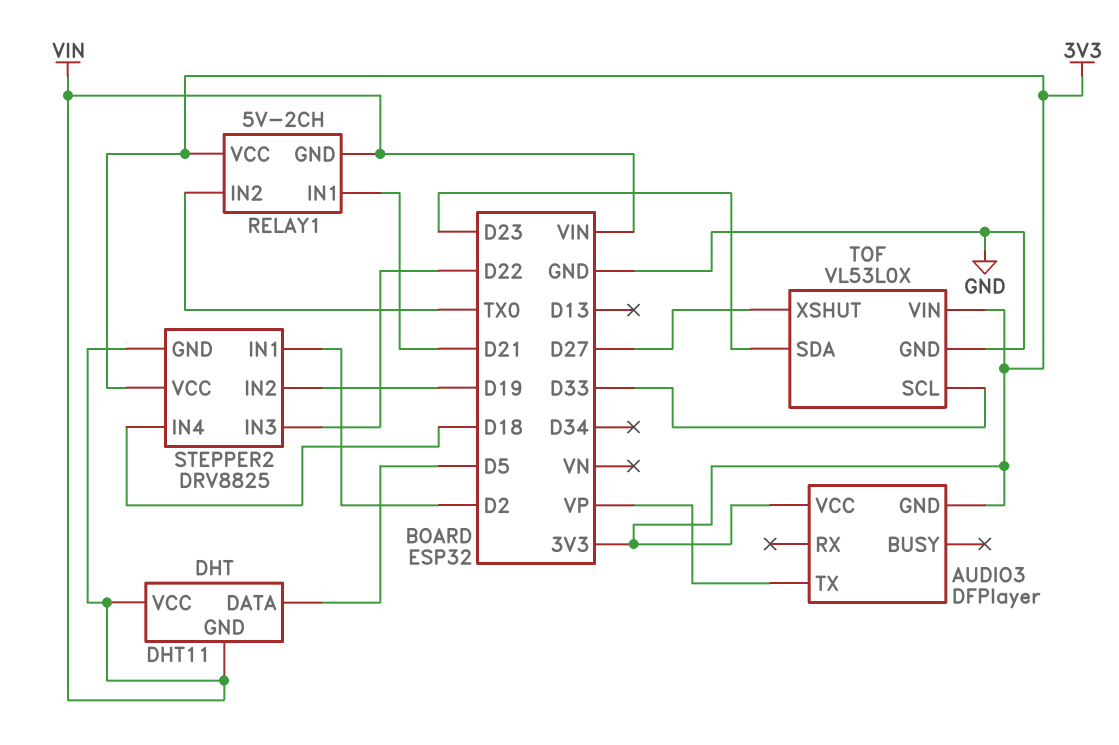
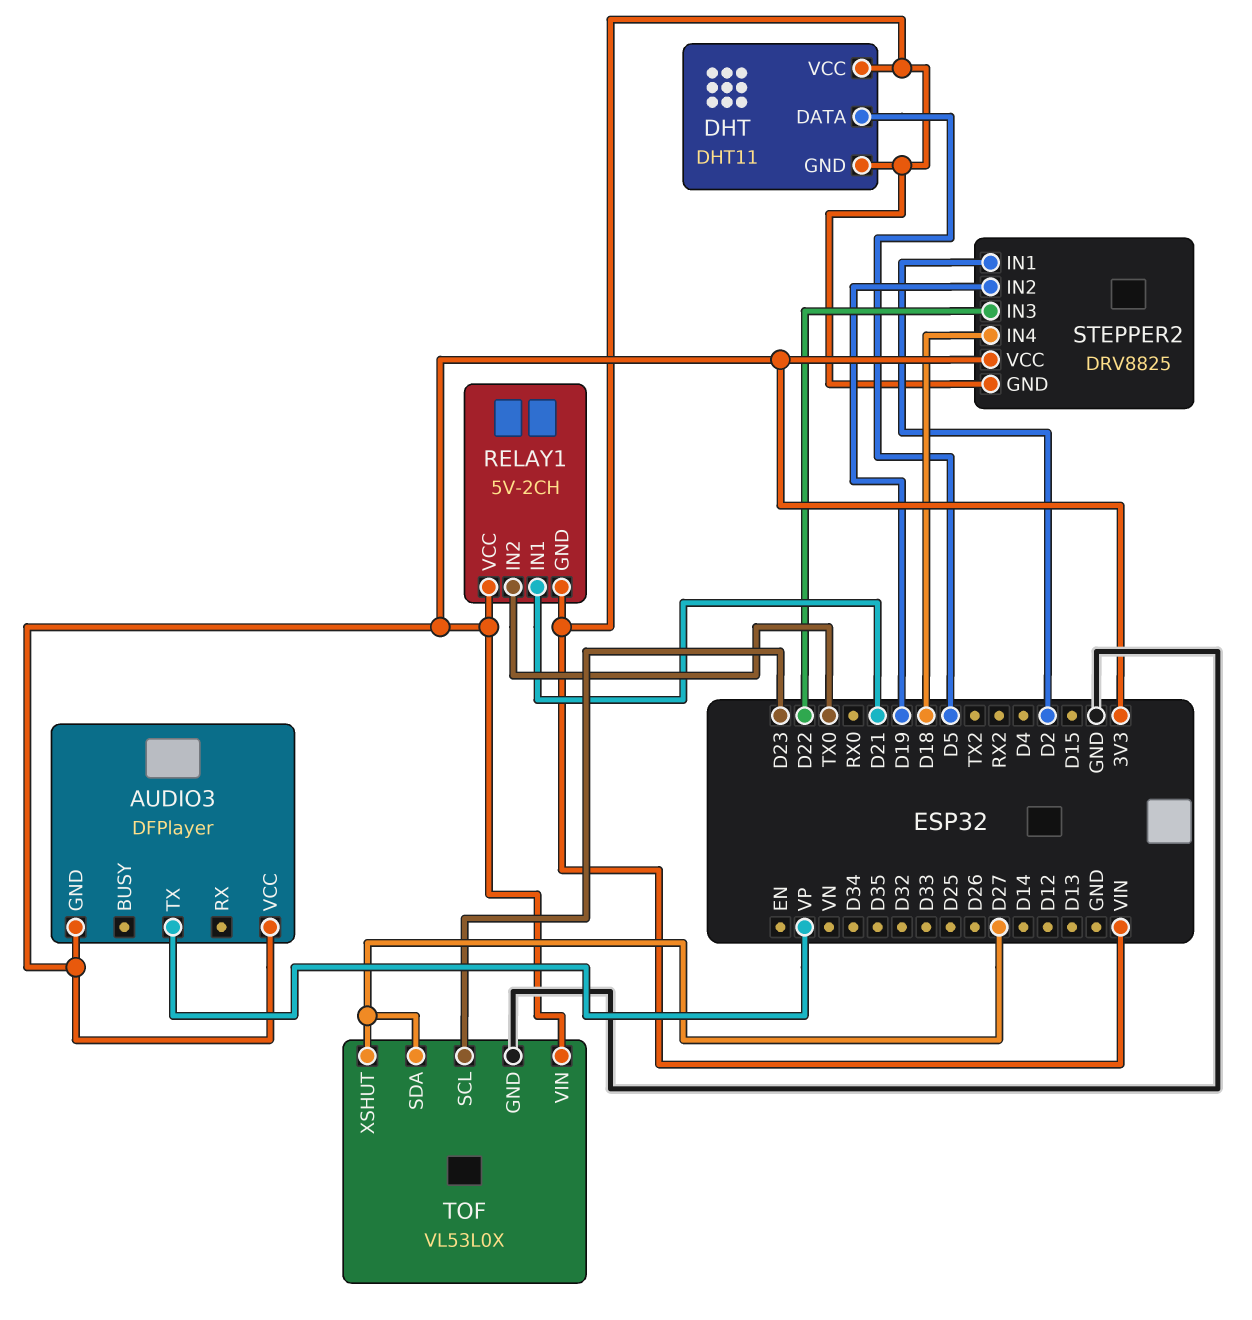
TOF pin SCL: D33 -> D23
TOF pin SDA: D23 -> D27

